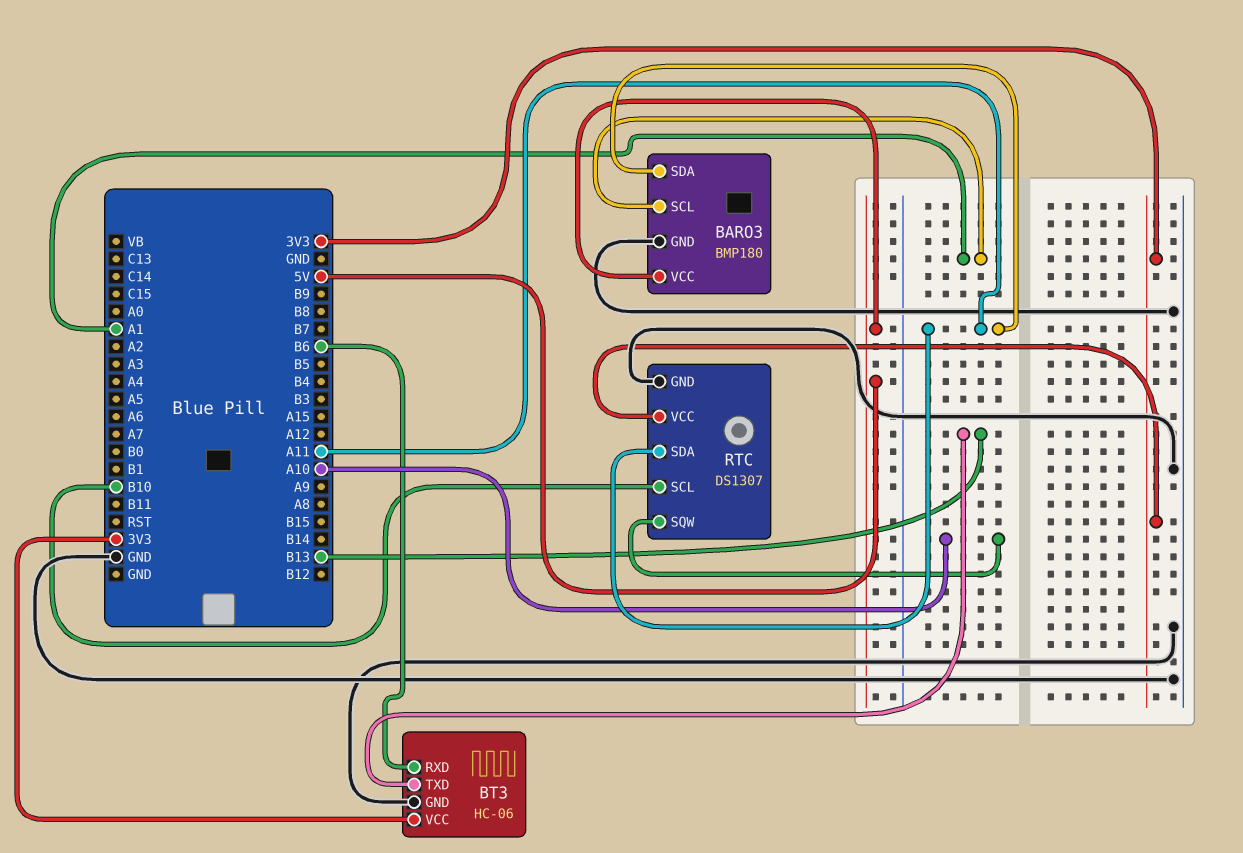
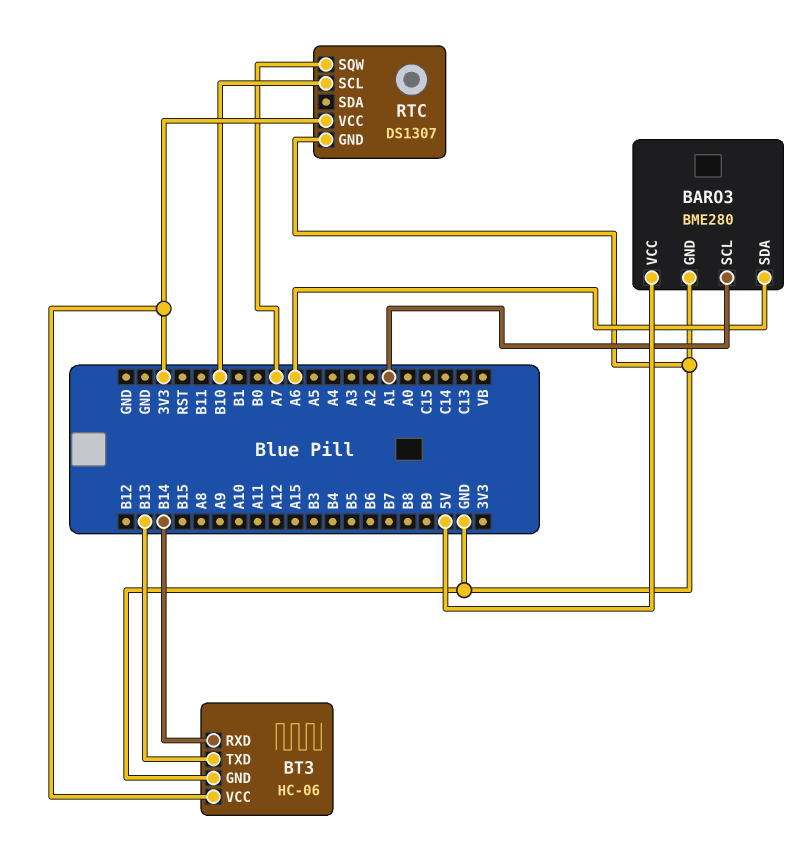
BARO3: BMP180 -> BME280
BARO3 pin SDA: A11 -> A6
BT3 pin RXD: B6 -> B14
RTC pin SDA: A11 -> none
RTC pin SQW: A10 -> A7

